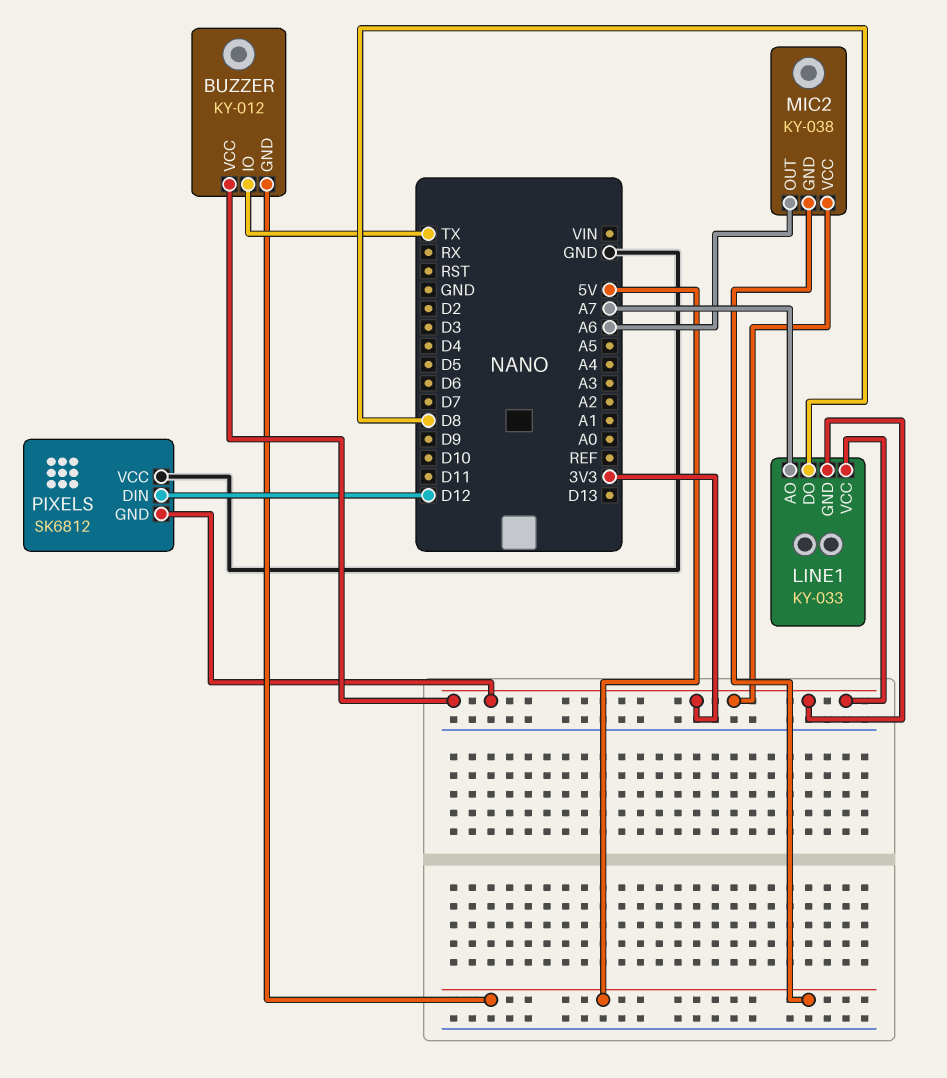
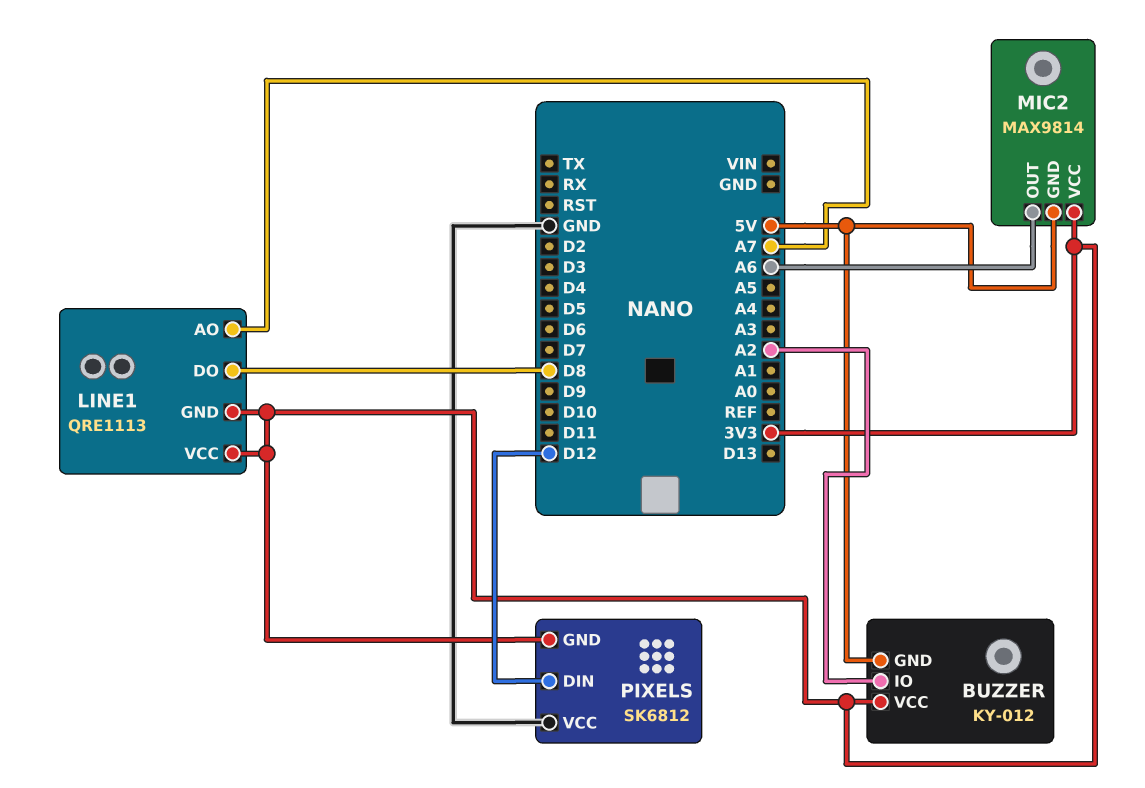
BUZZER pin IO: TX -> A2
LINE1: KY-033 -> QRE1113
MIC2: KY-038 -> MAX9814

